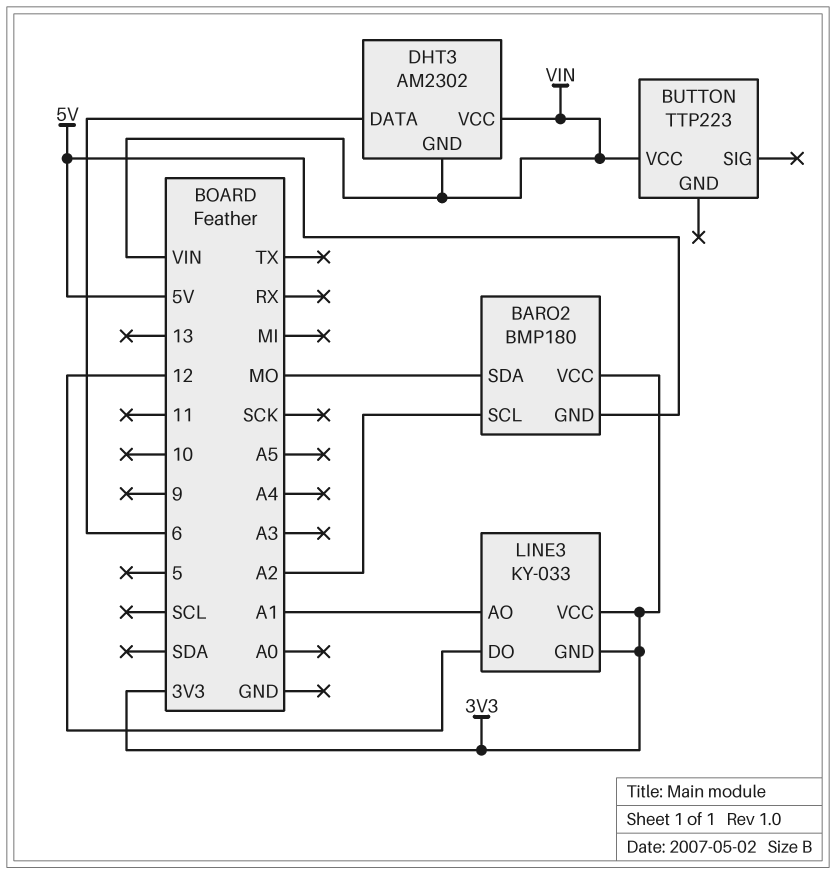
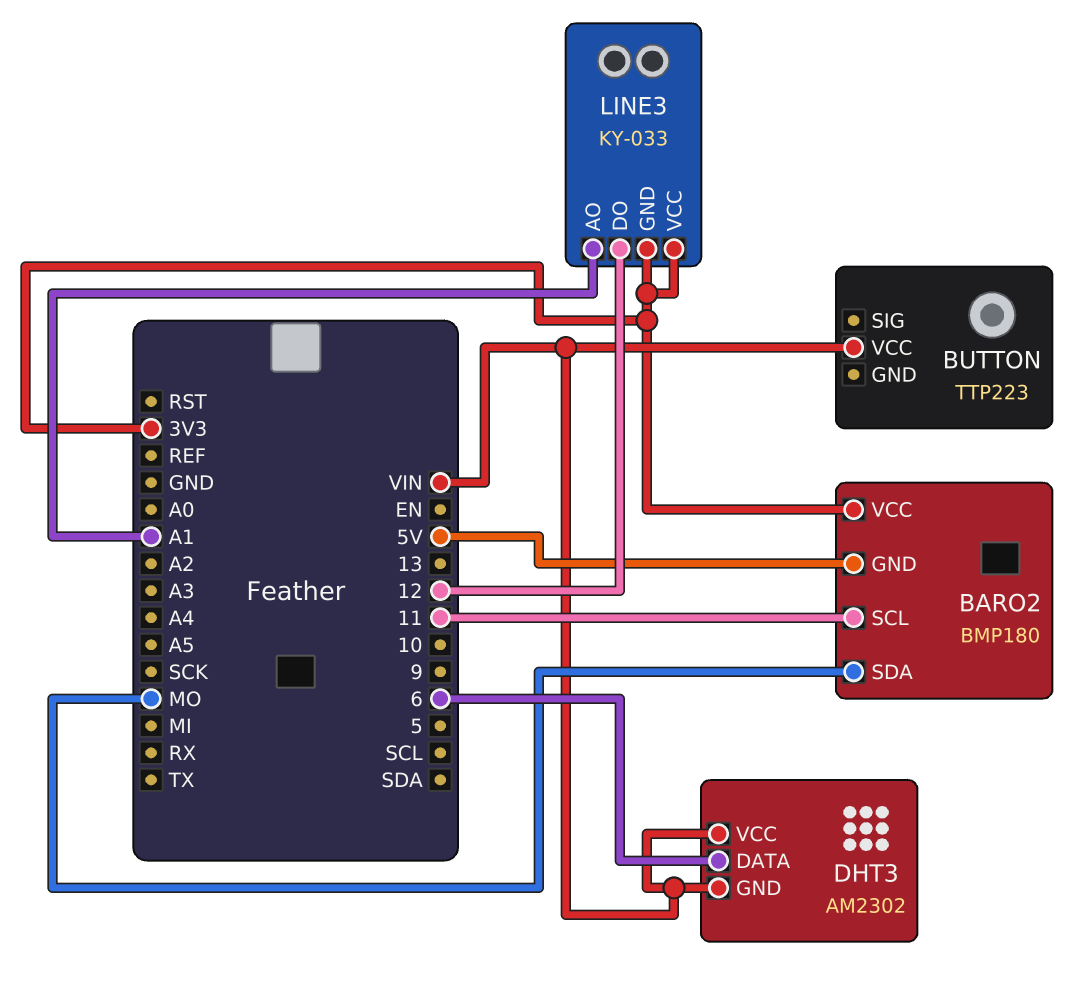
BARO2 pin SCL: A2 -> 11

